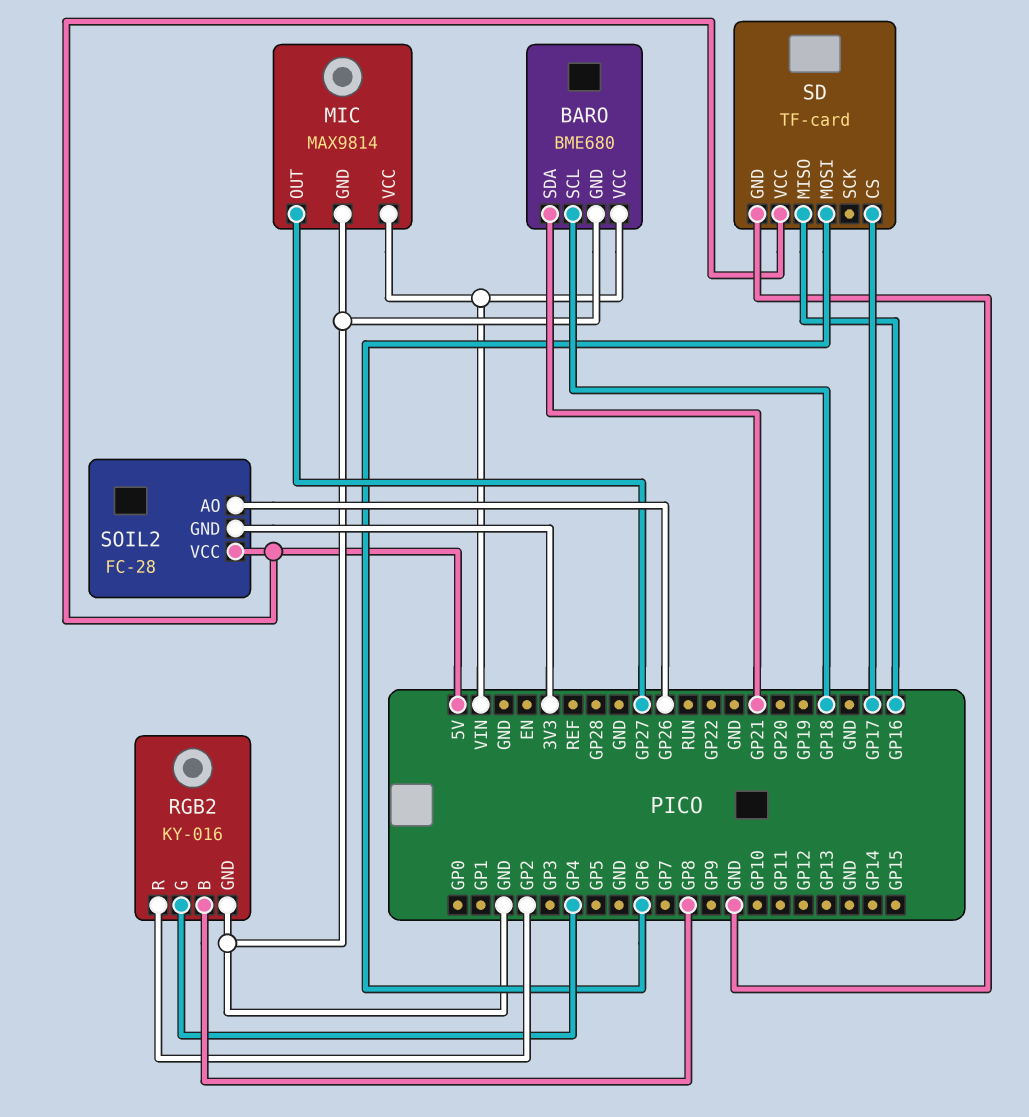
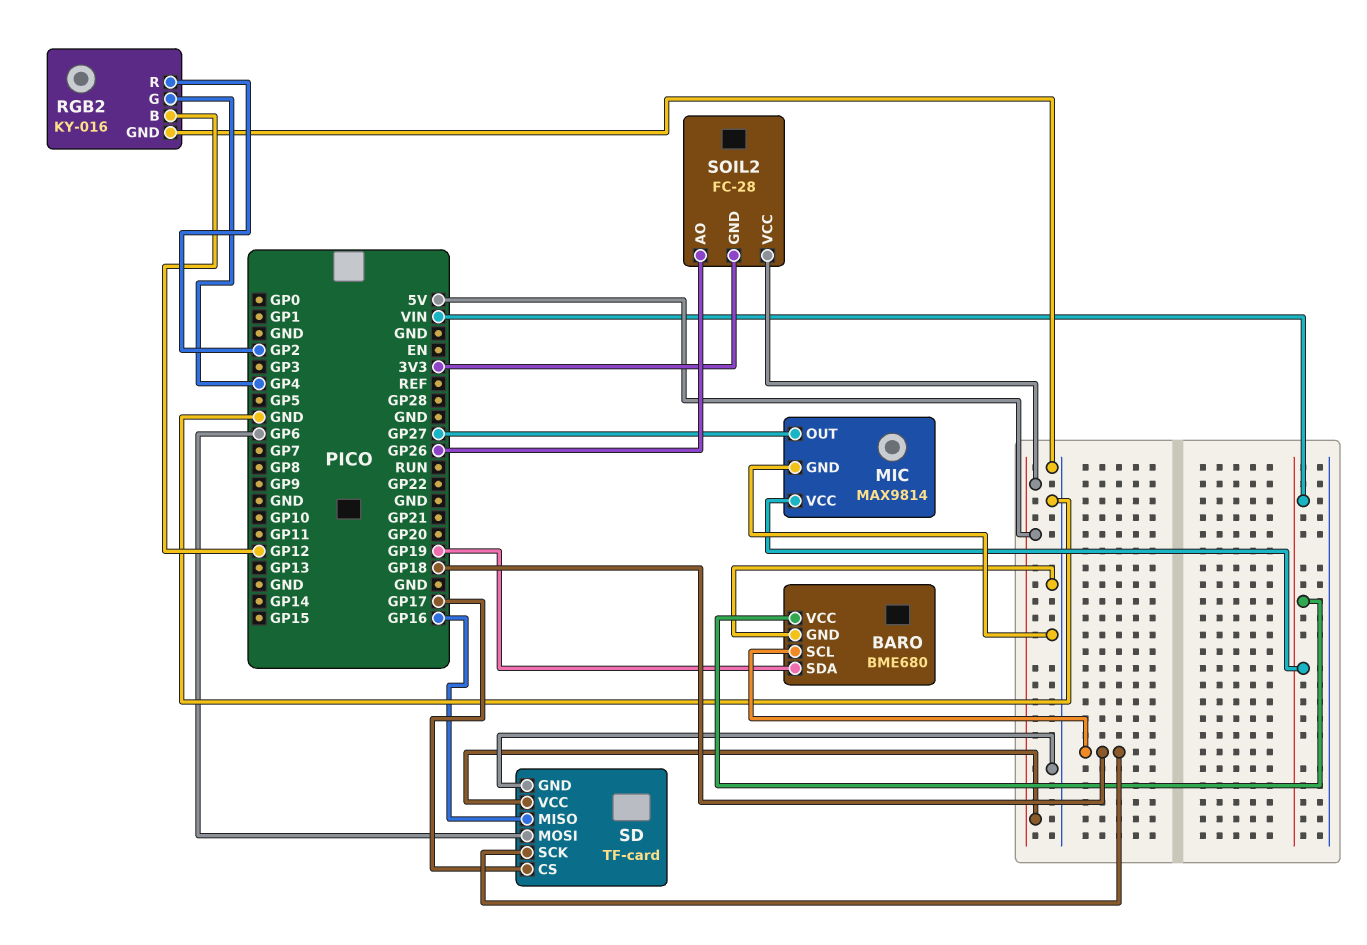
BARO pin SDA: GP21 -> GP19
RGB2 pin B: GP8 -> GP12
SD pin SCK: none -> GP18

